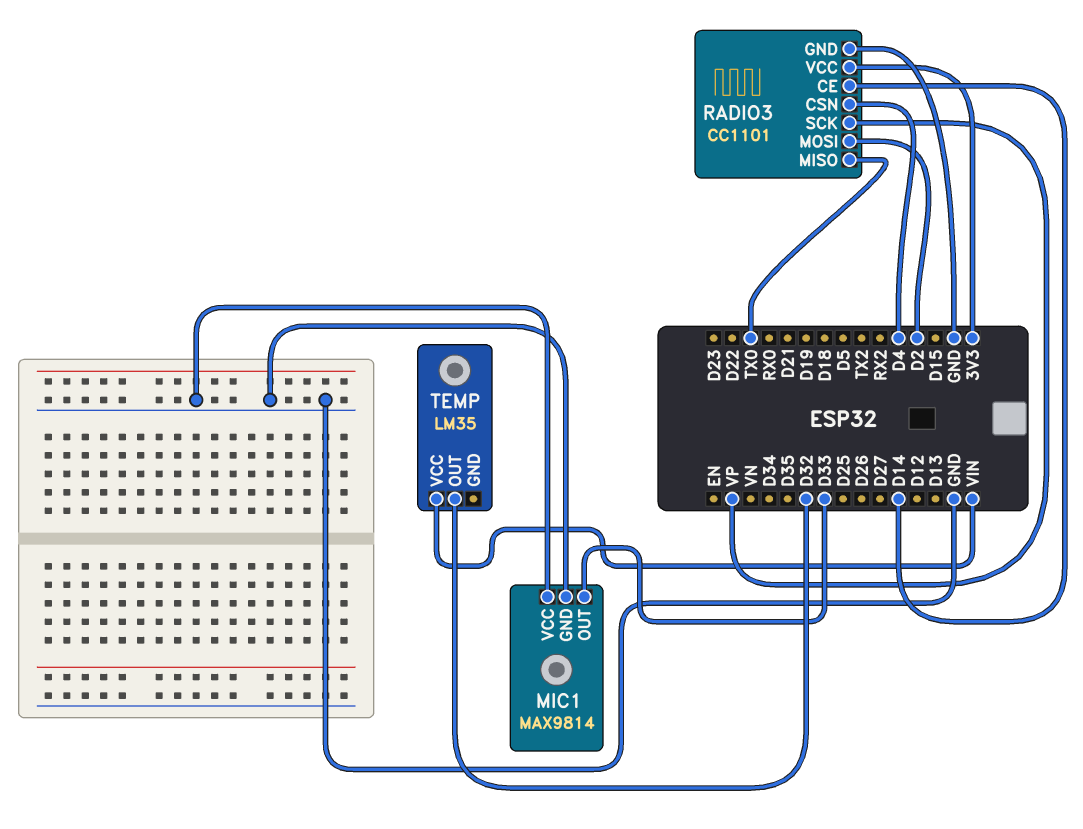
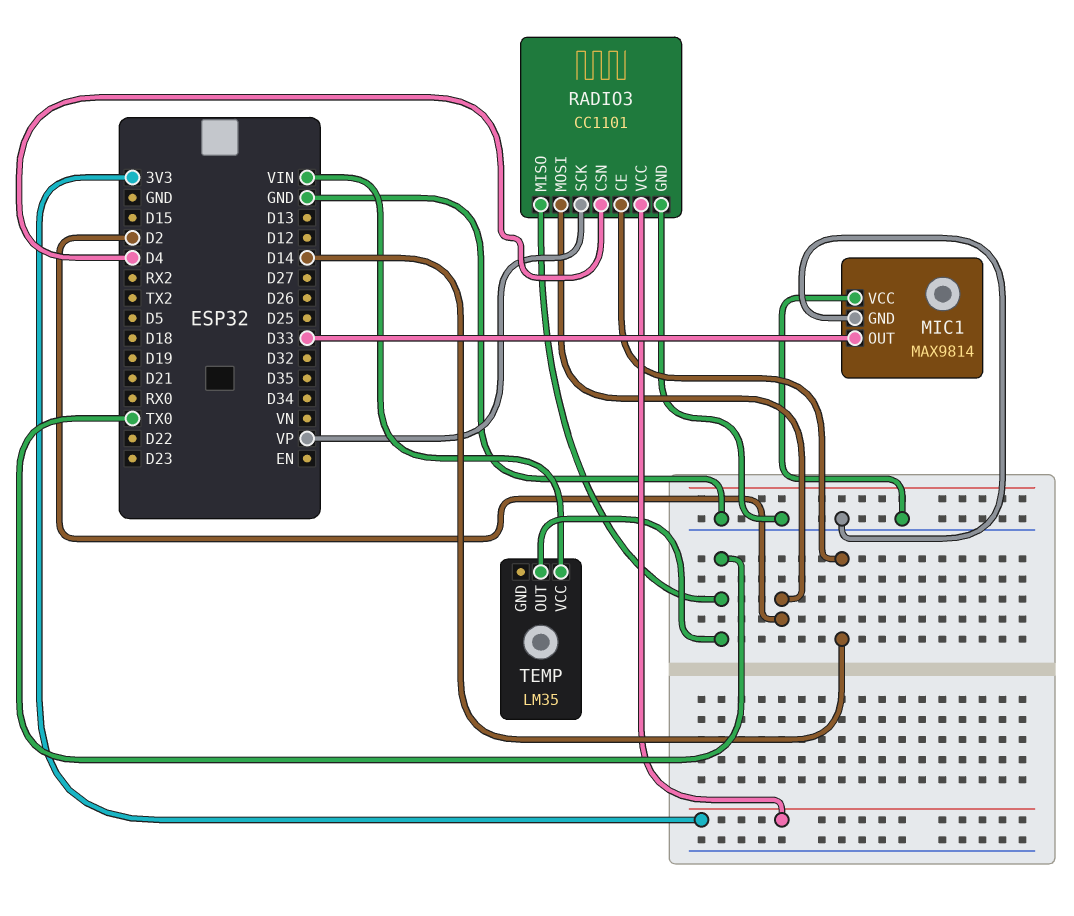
TEMP pin OUT: D32 -> TX0

